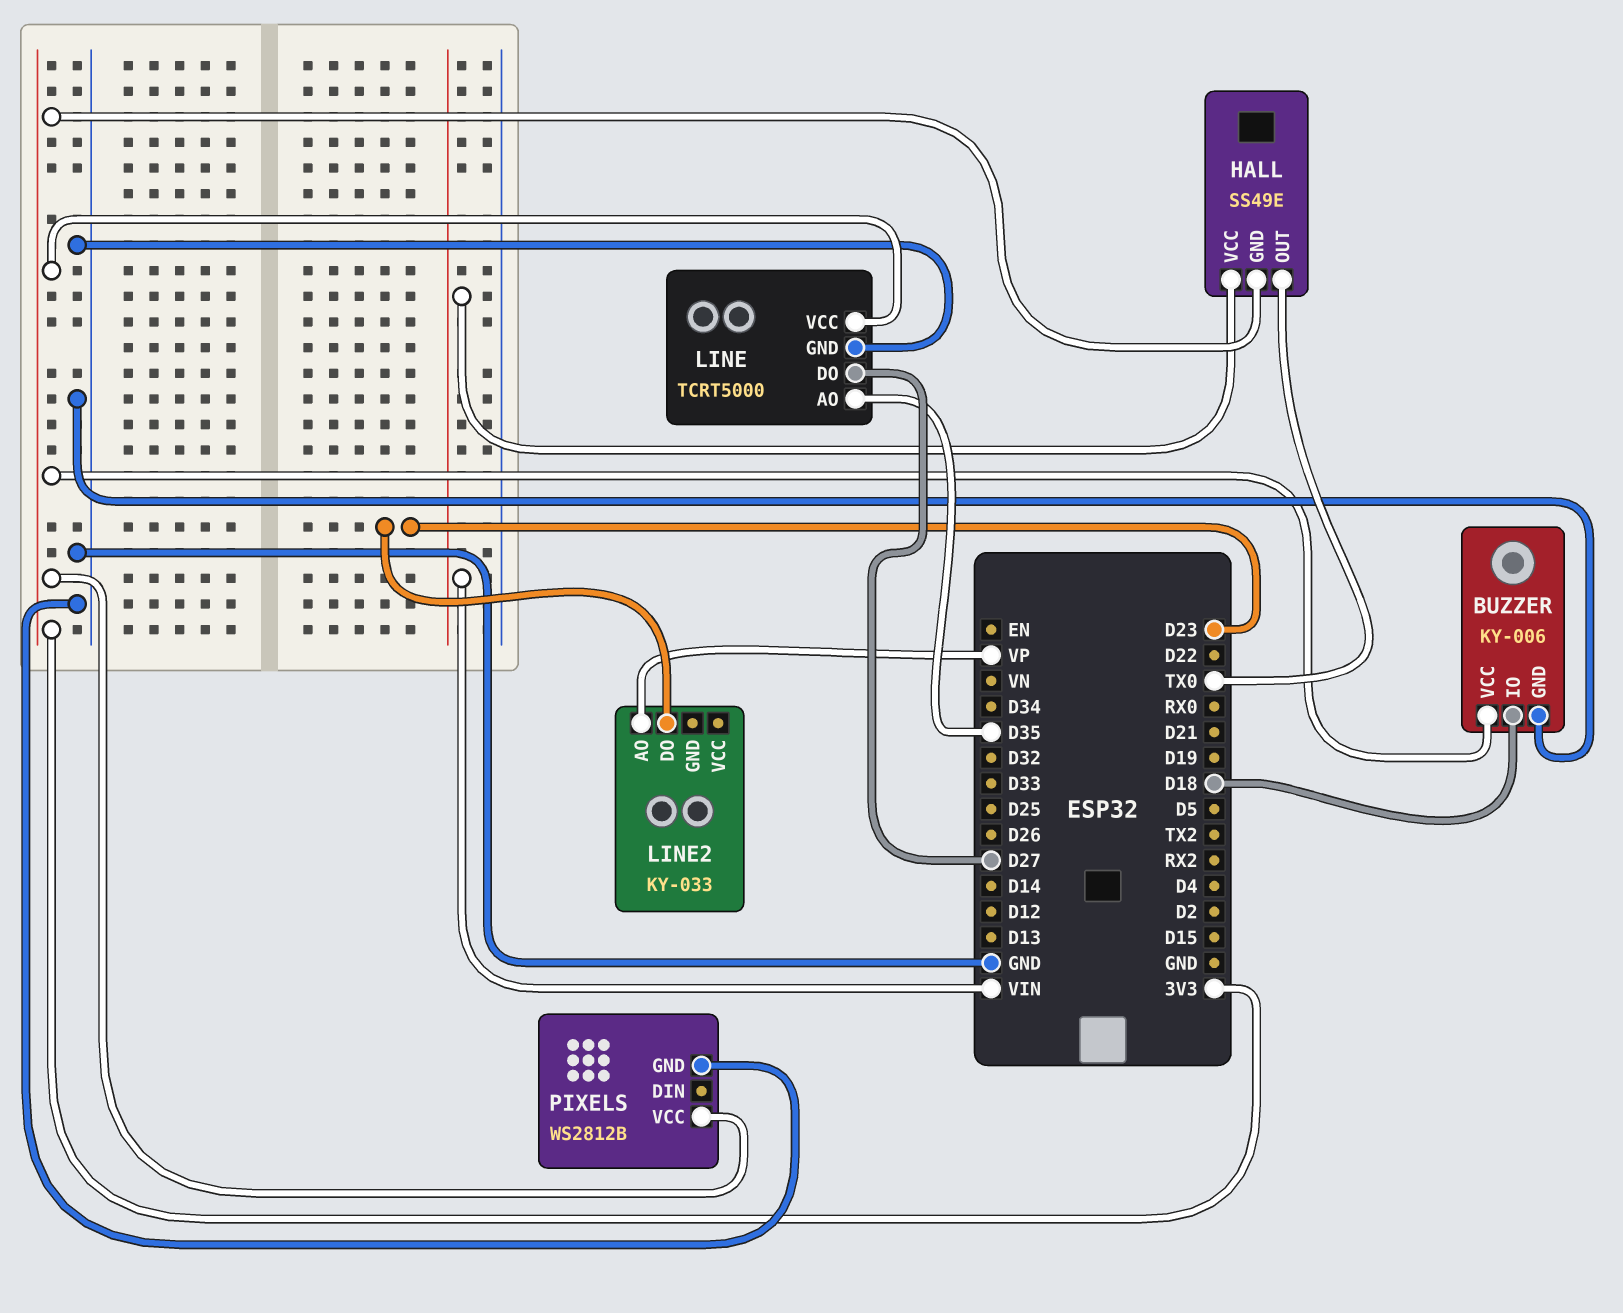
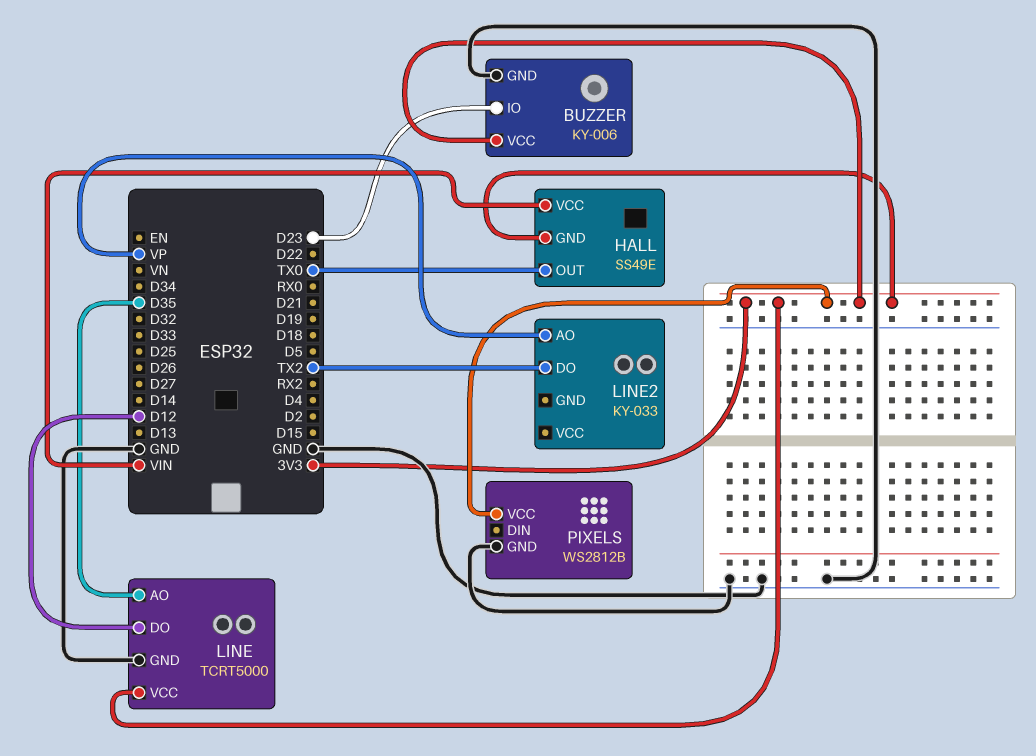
BUZZER pin IO: D18 -> D23
LINE pin DO: D27 -> D12
LINE2 pin DO: D23 -> TX2

